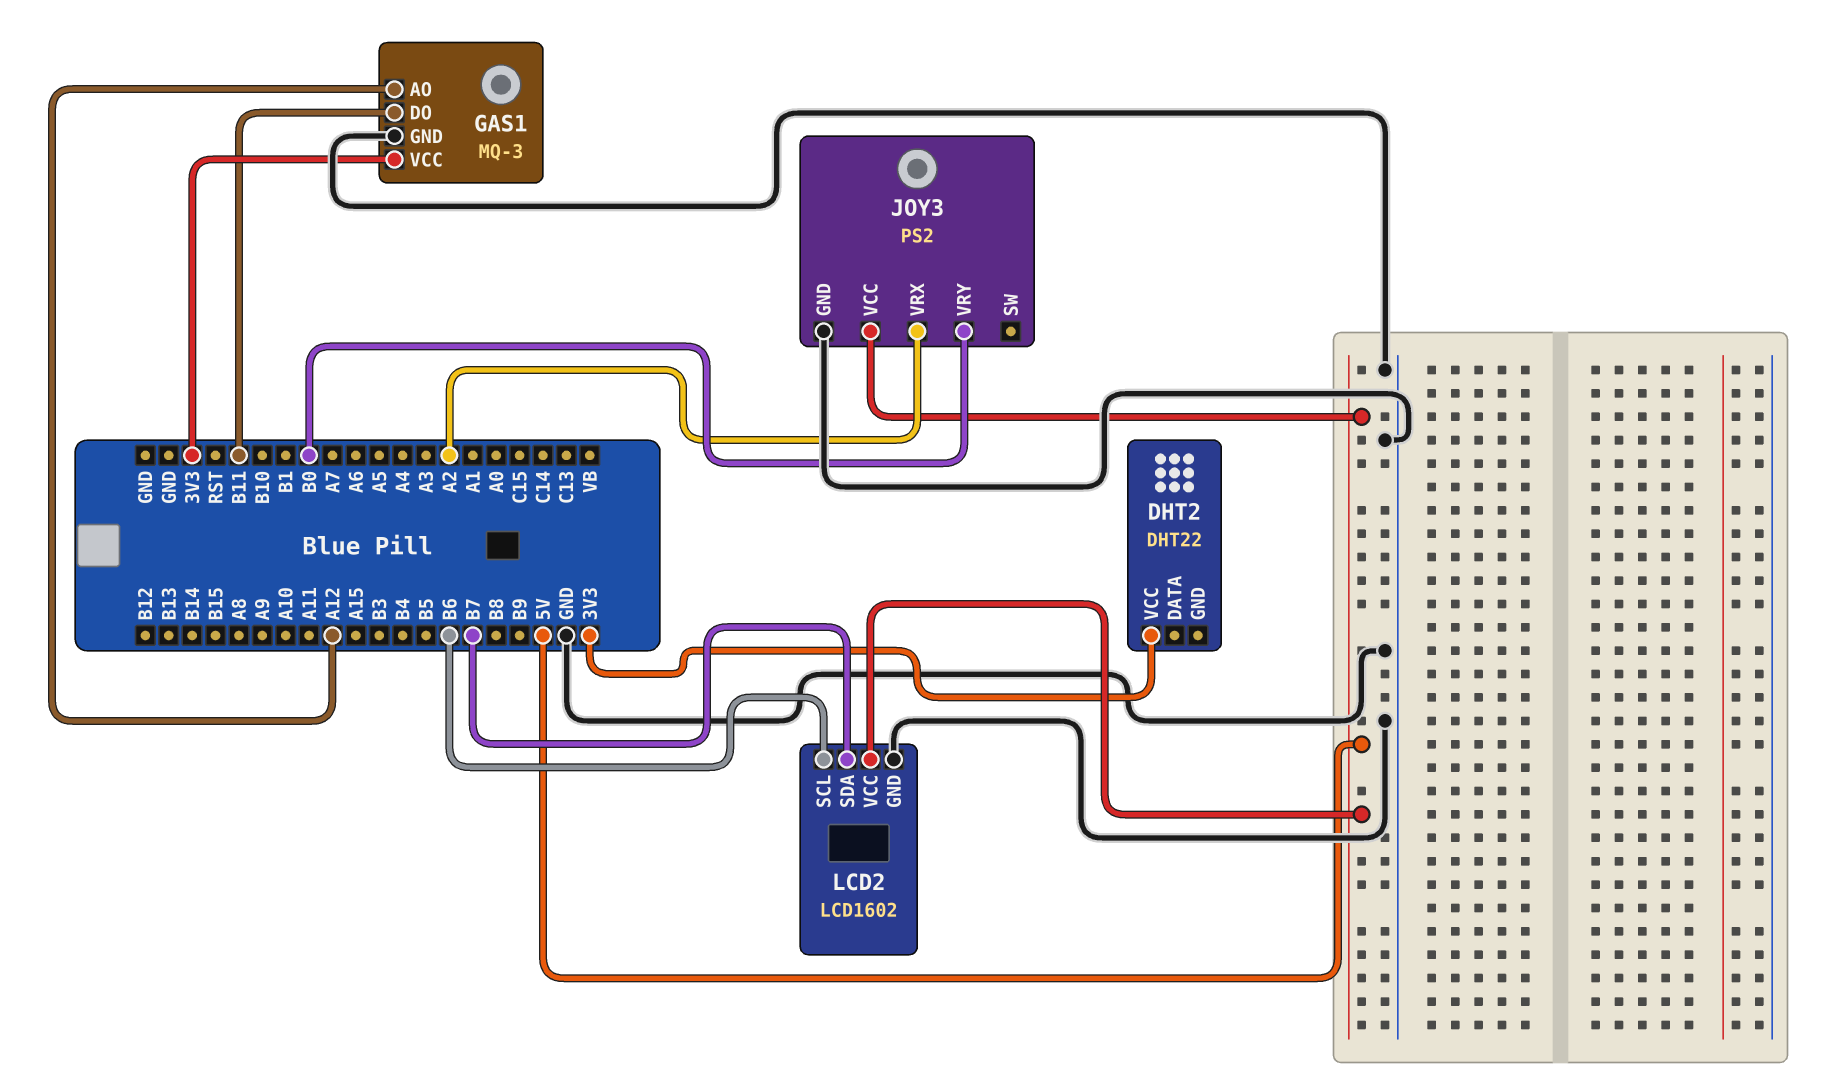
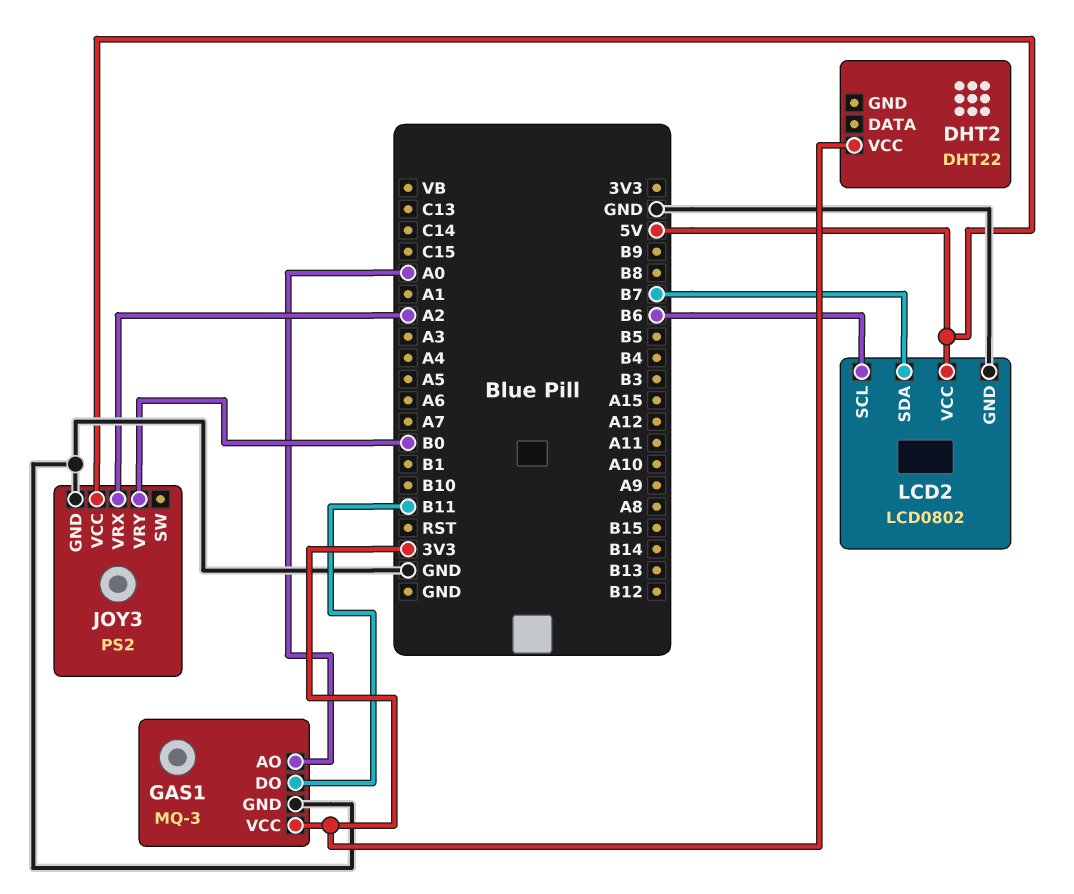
GAS1 pin AO: A12 -> A0
LCD2: LCD1602 -> LCD0802

